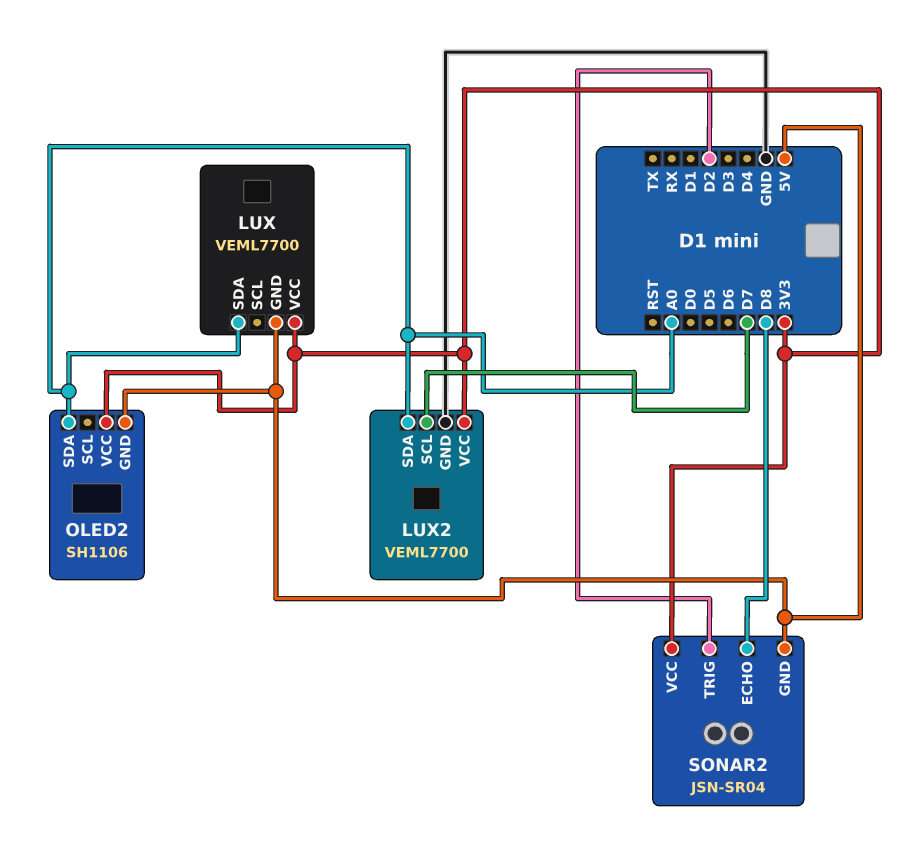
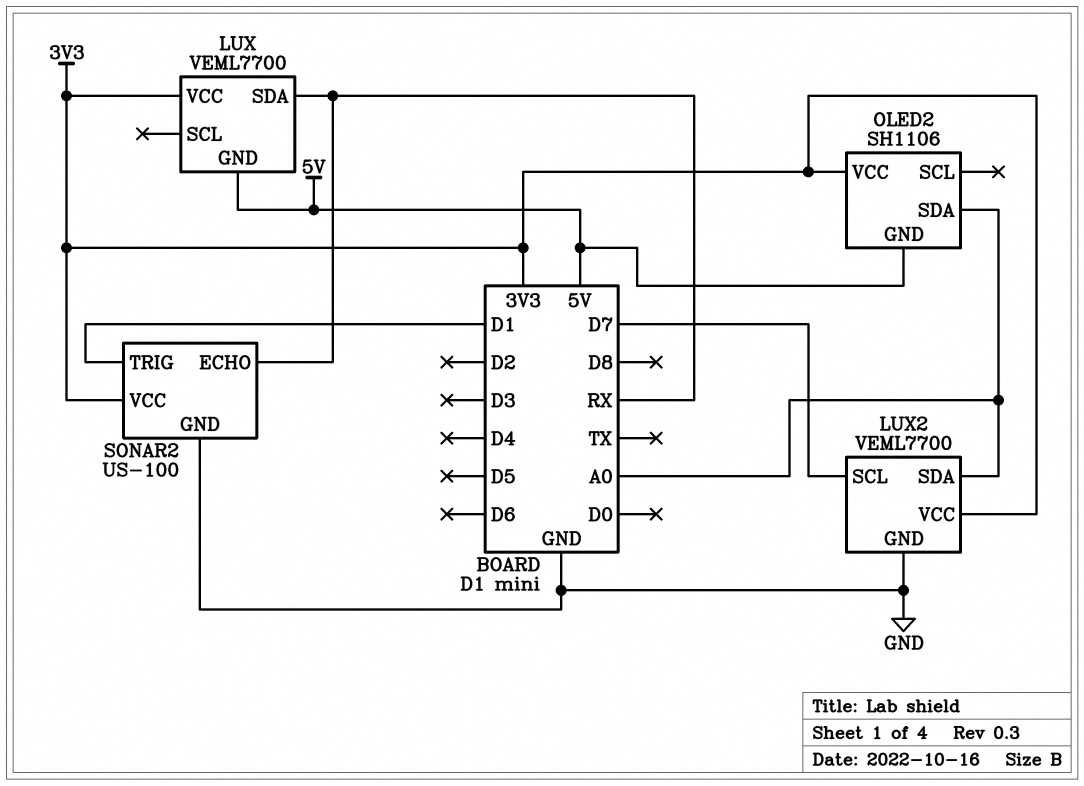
LUX pin SDA: A0 -> RX
SONAR2: JSN-SR04 -> US-100
SONAR2 pin ECHO: D8 -> RX
SONAR2 pin GND: 5V -> GND
SONAR2 pin TRIG: D2 -> D1

